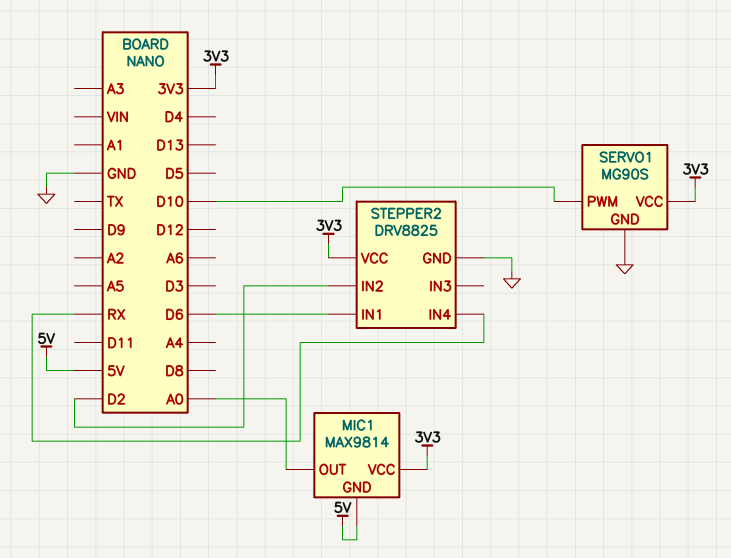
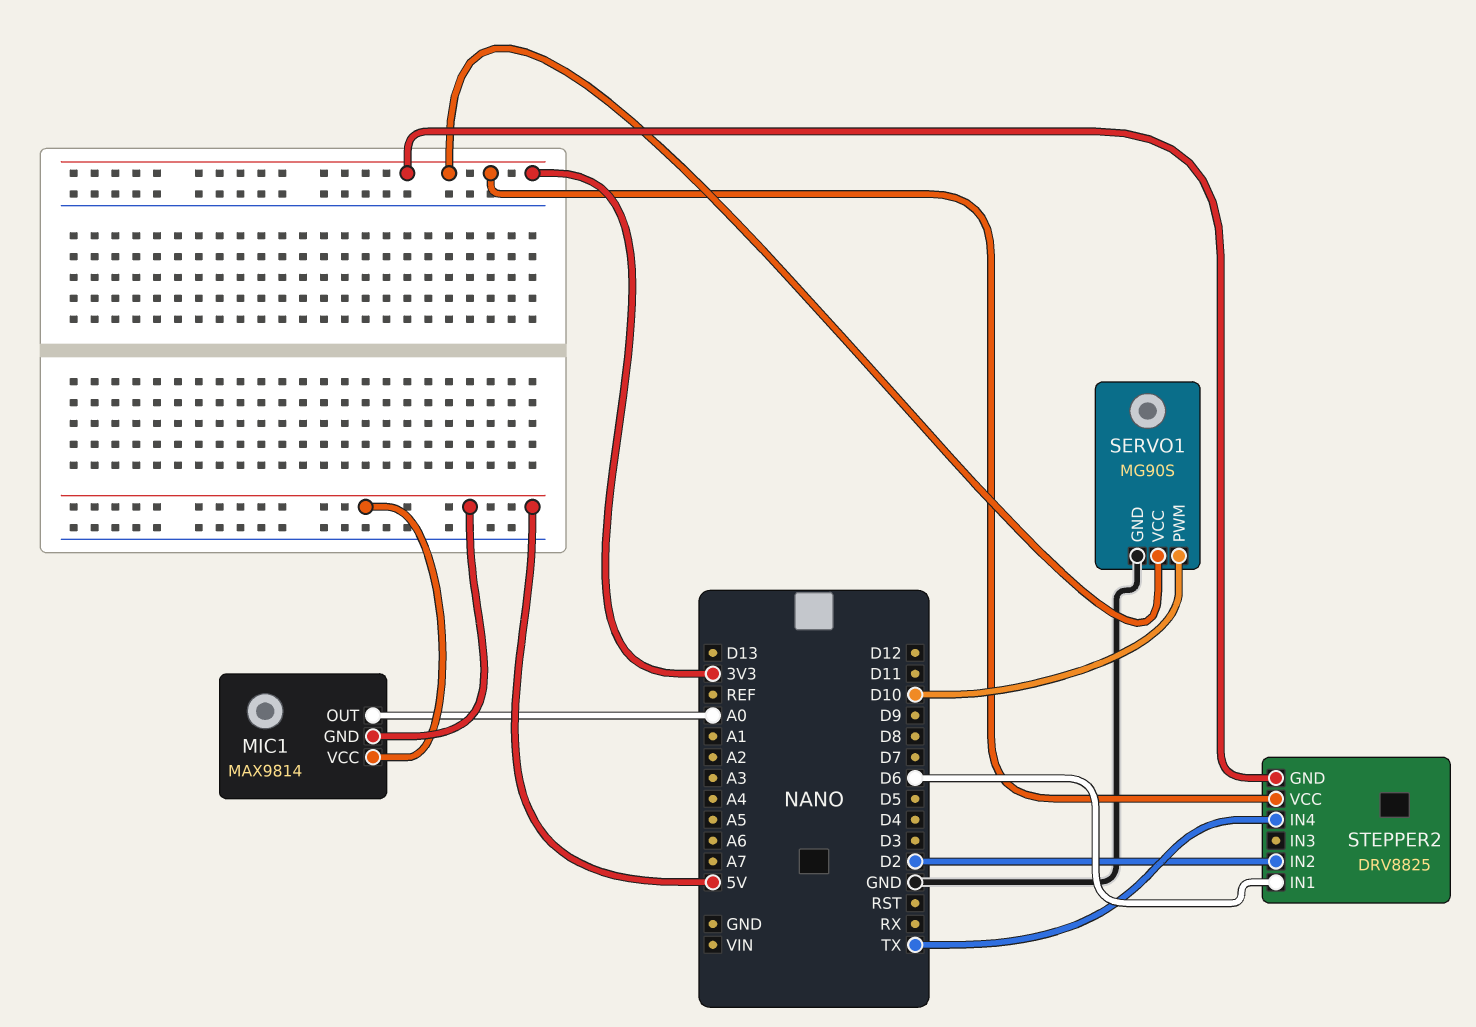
MIC1 pin VCC: 3V3 -> 5V
STEPPER2 pin GND: GND -> 3V3
STEPPER2 pin IN4: RX -> TX

